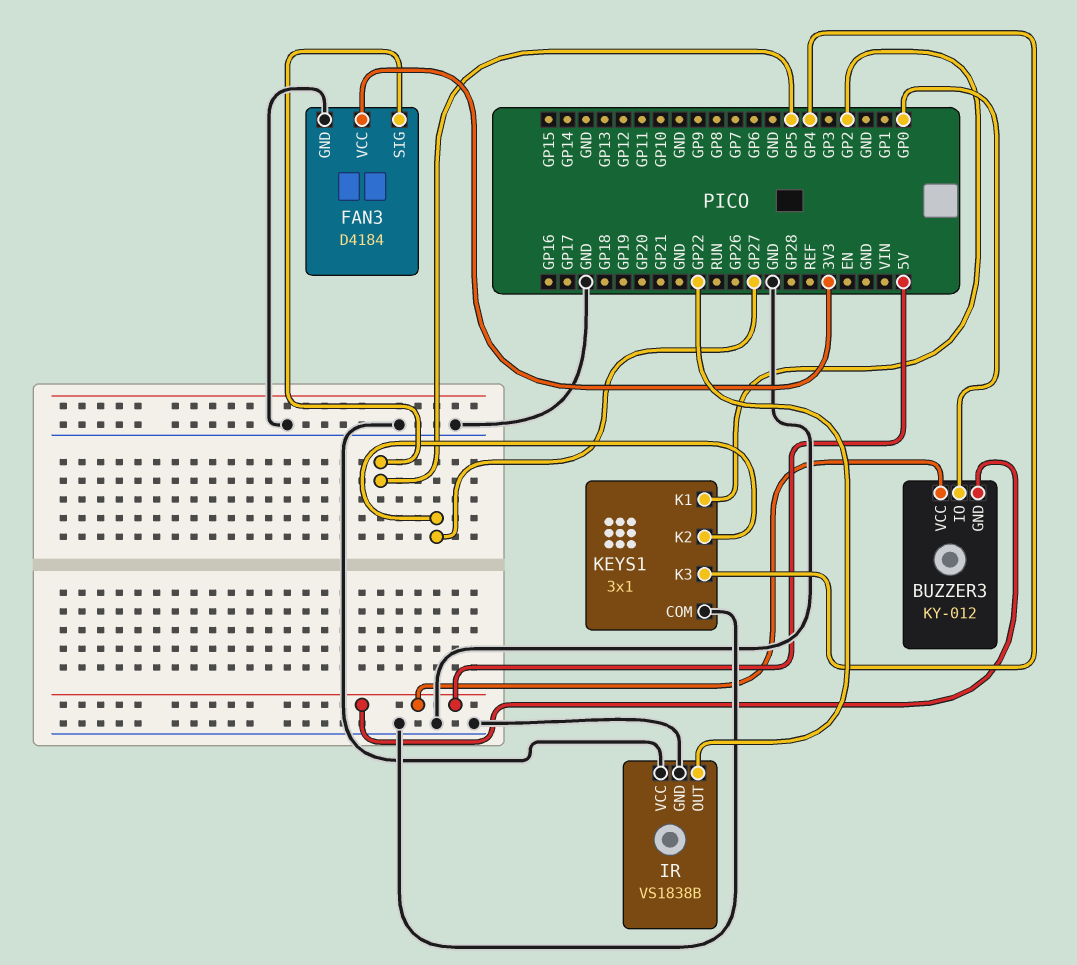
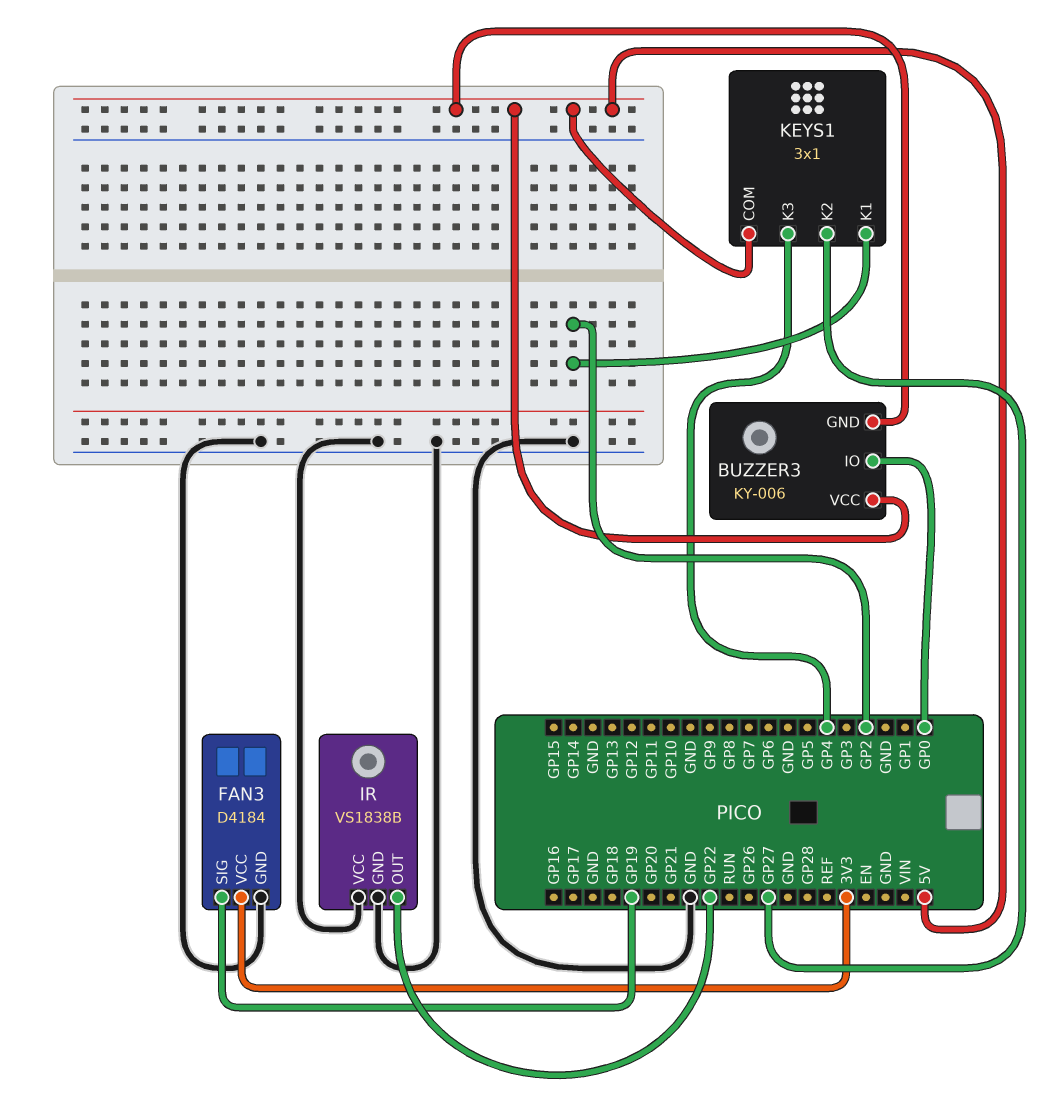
BUZZER3: KY-012 -> KY-006
FAN3 pin SIG: GP5 -> GP19
KEYS1 pin COM: GND -> 5V

